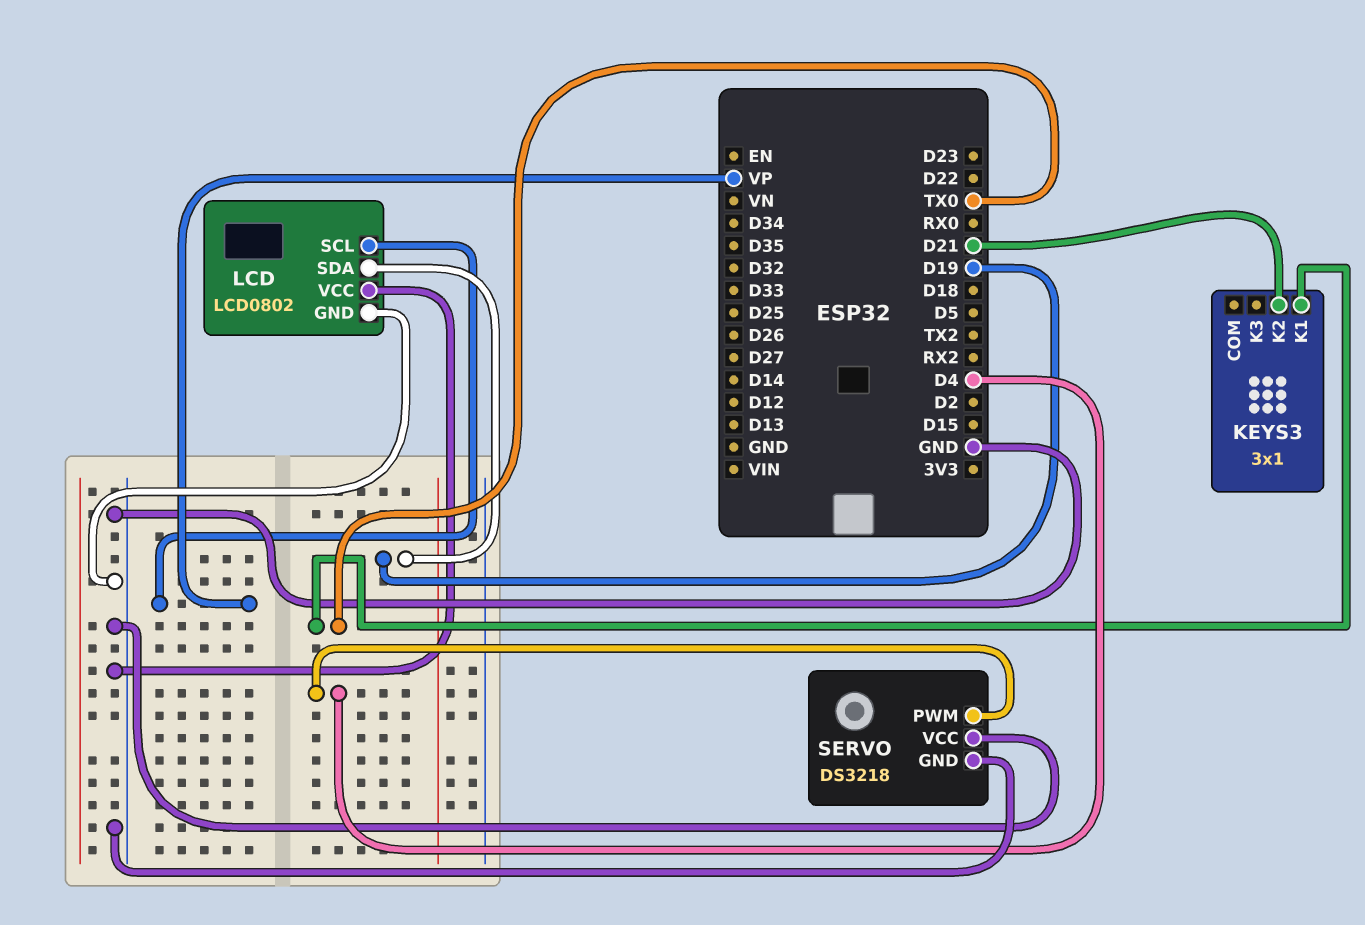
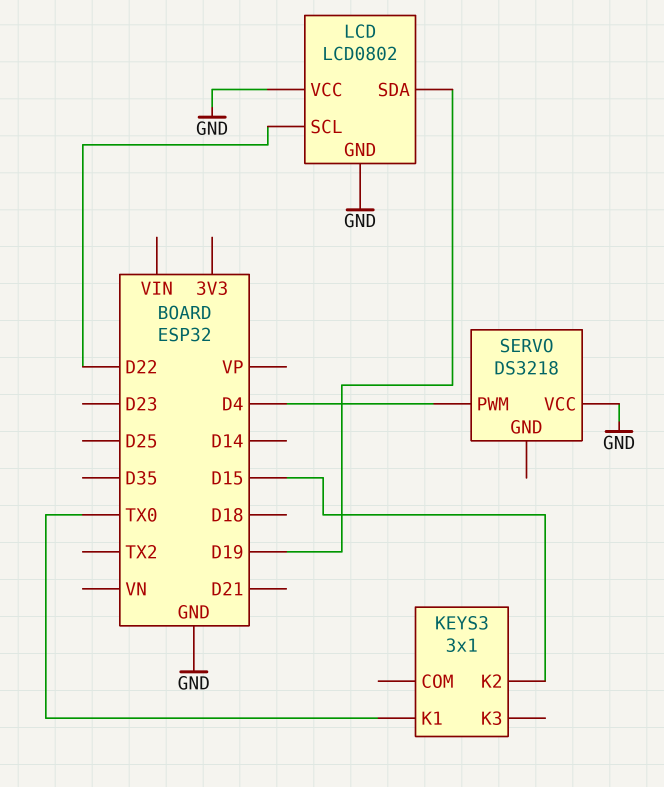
KEYS3 pin K2: D21 -> D15
LCD pin SCL: VP -> D22
SERVO pin GND: GND -> none

